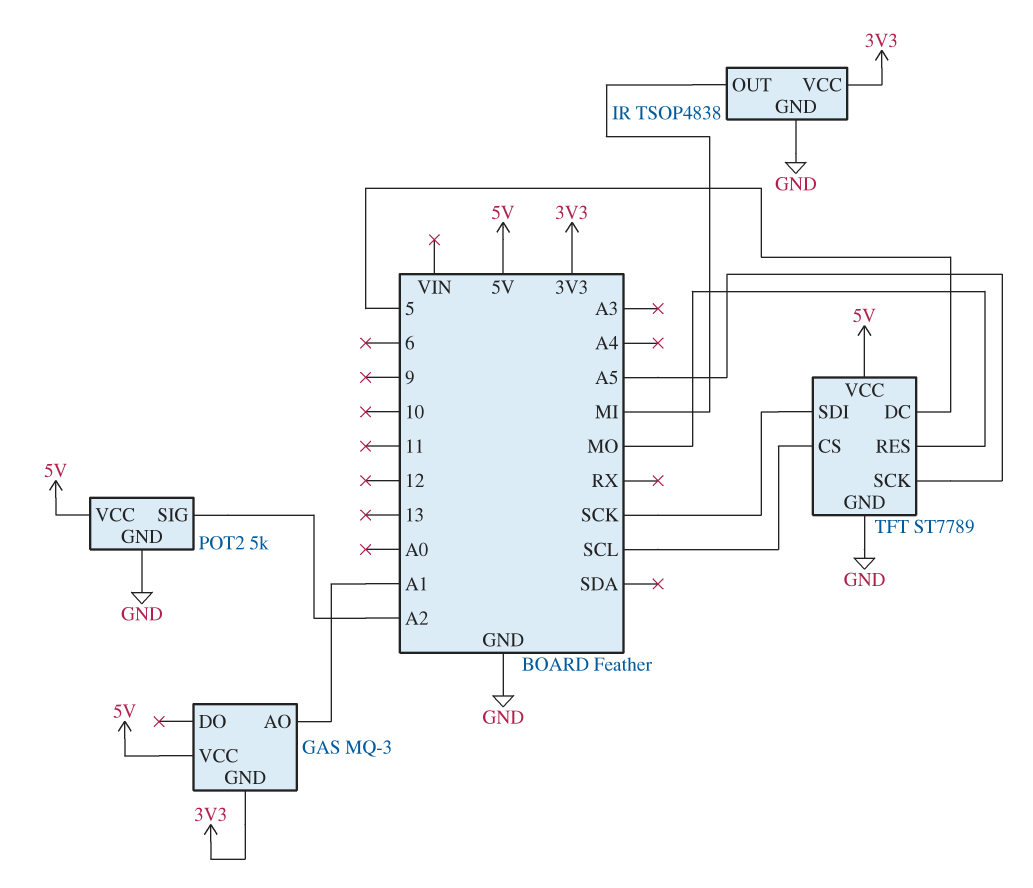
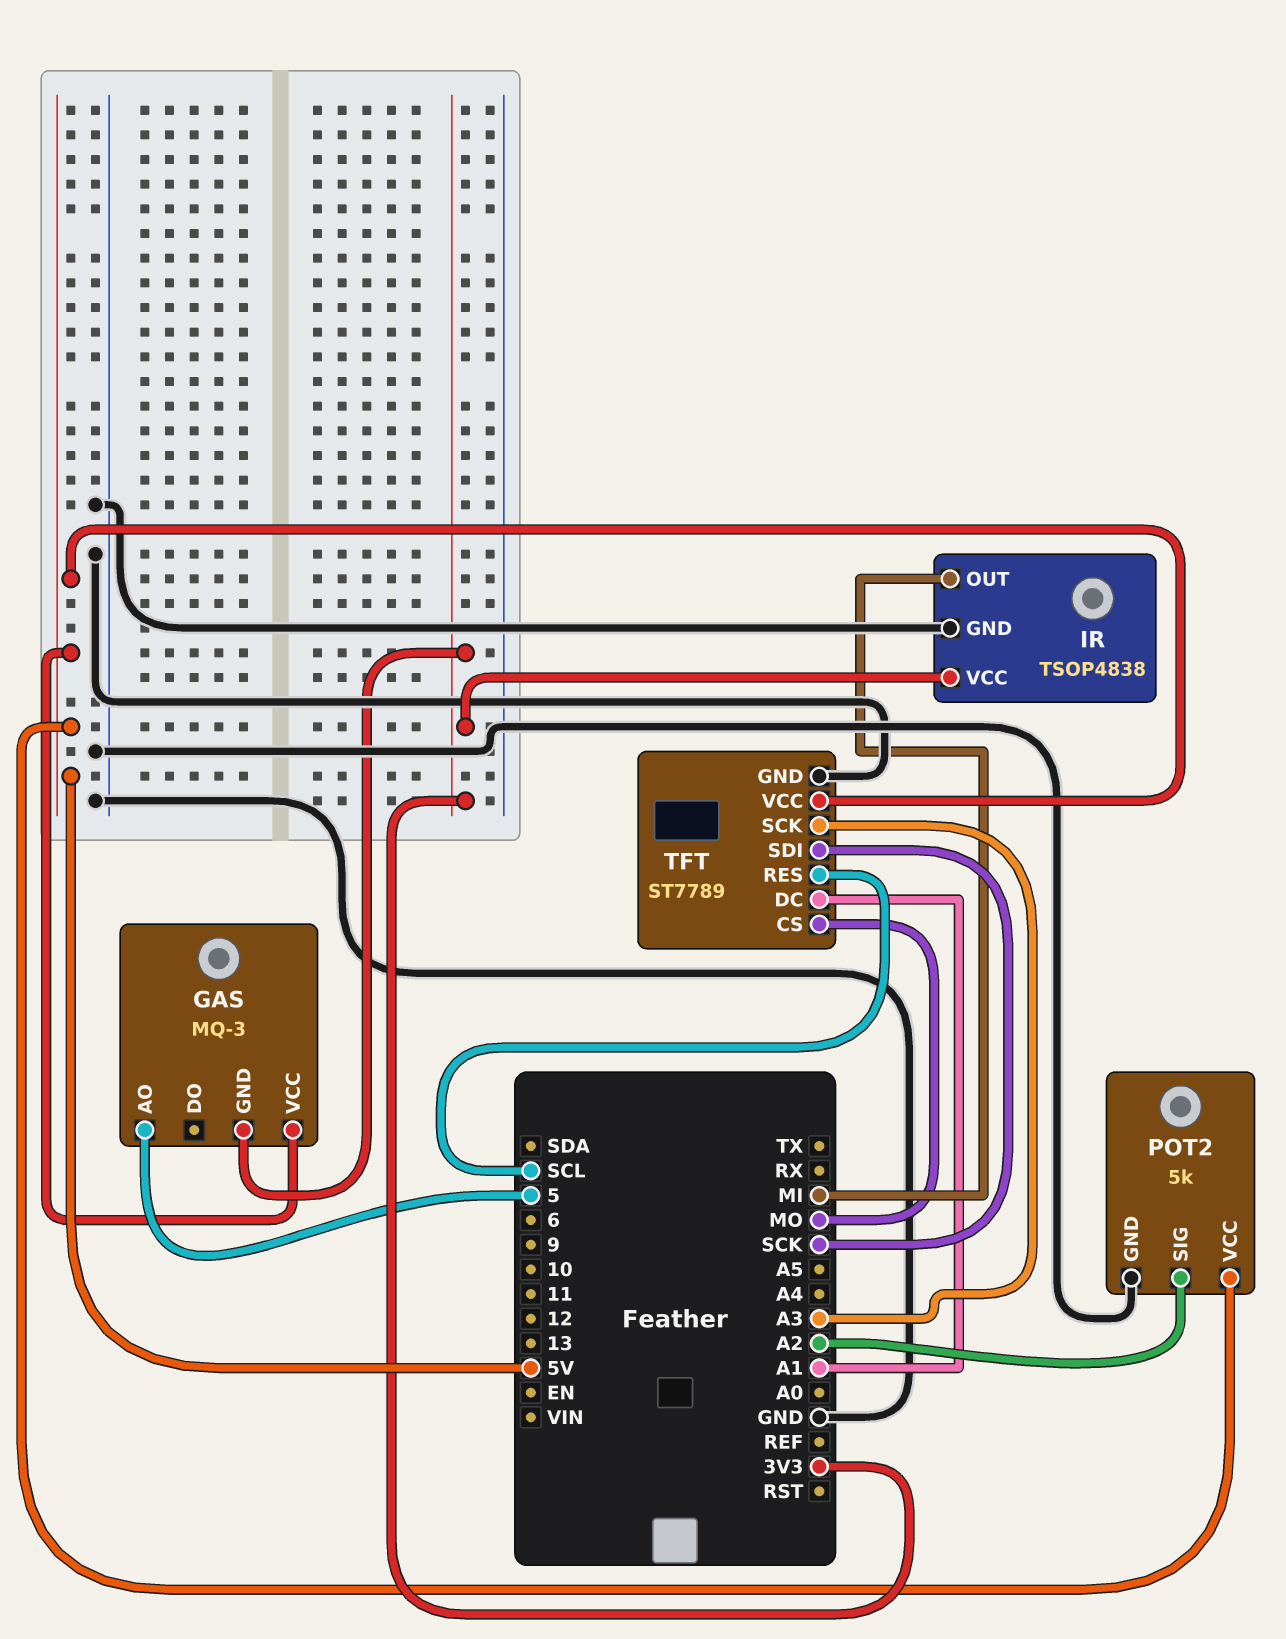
GAS pin AO: A1 -> 5
TFT pin CS: SCL -> MO
TFT pin DC: 5 -> A1
TFT pin RES: MO -> SCL
TFT pin SCK: A5 -> A3

